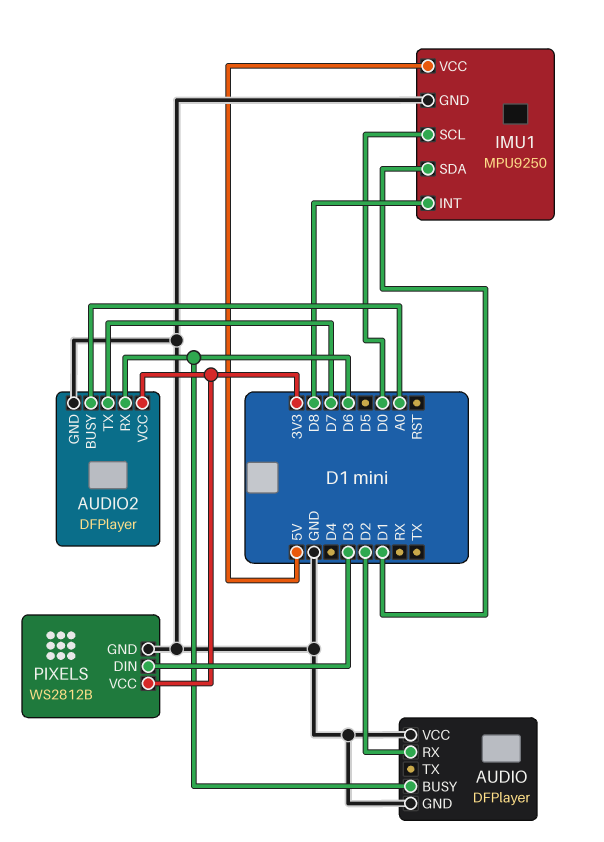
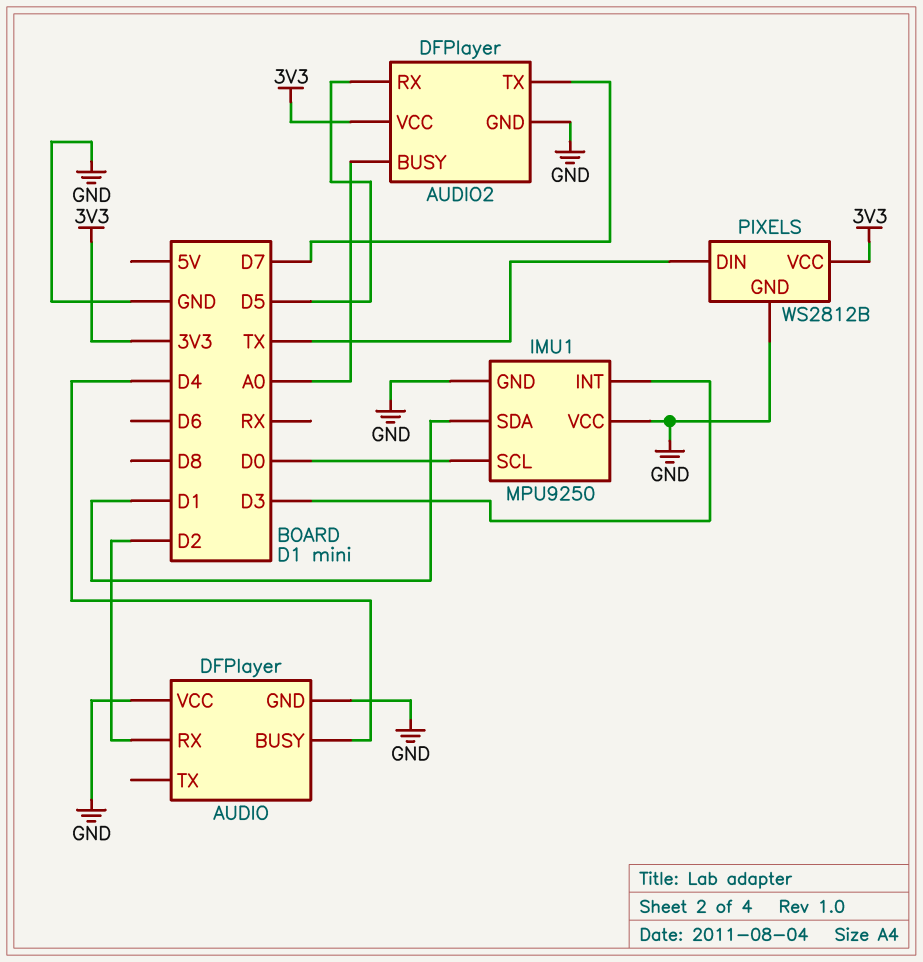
AUDIO pin BUSY: D6 -> D4
AUDIO2 pin RX: D6 -> D5
IMU1 pin INT: D8 -> D3
IMU1 pin VCC: 5V -> GND
PIXELS pin DIN: D3 -> TX

